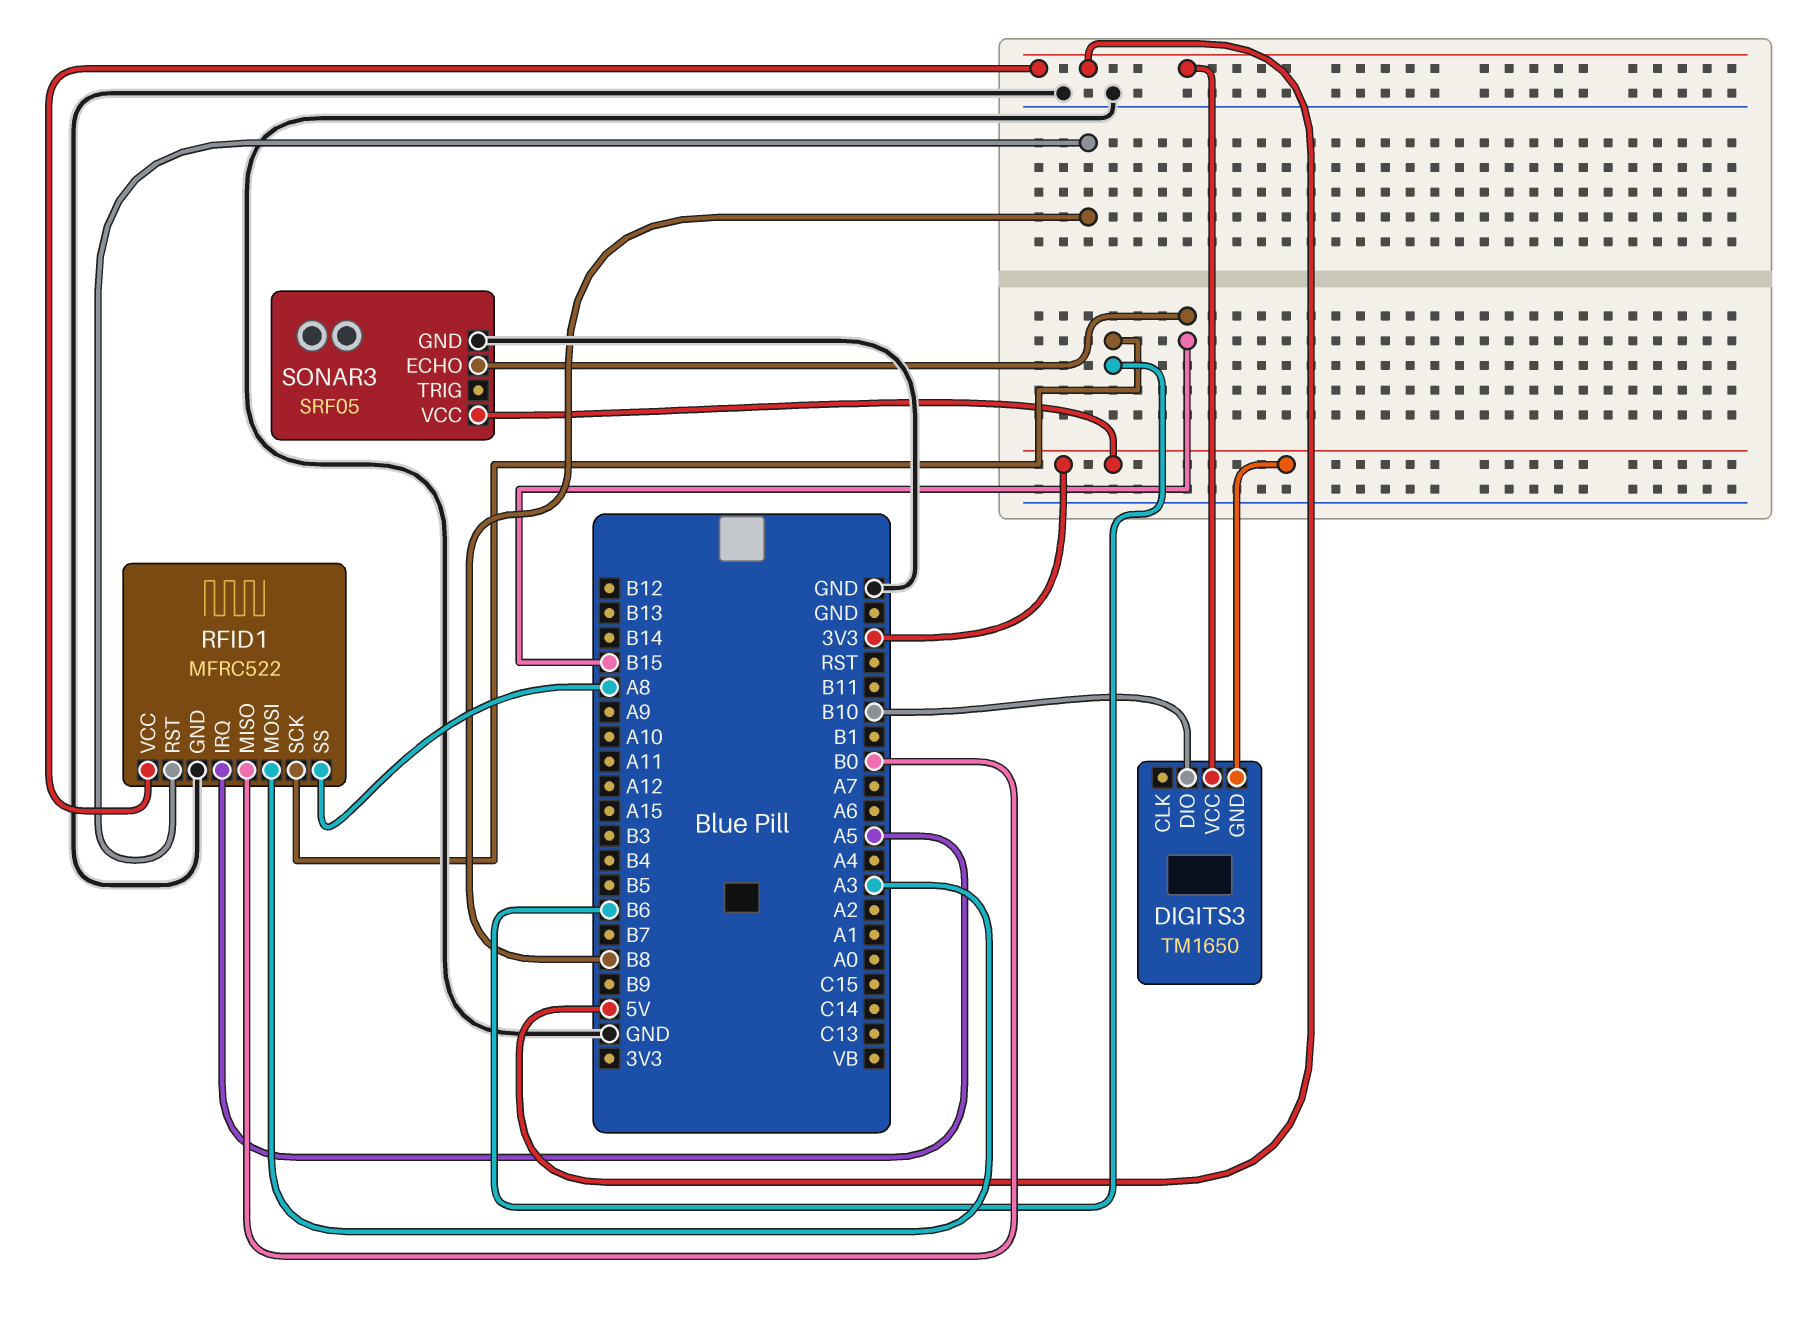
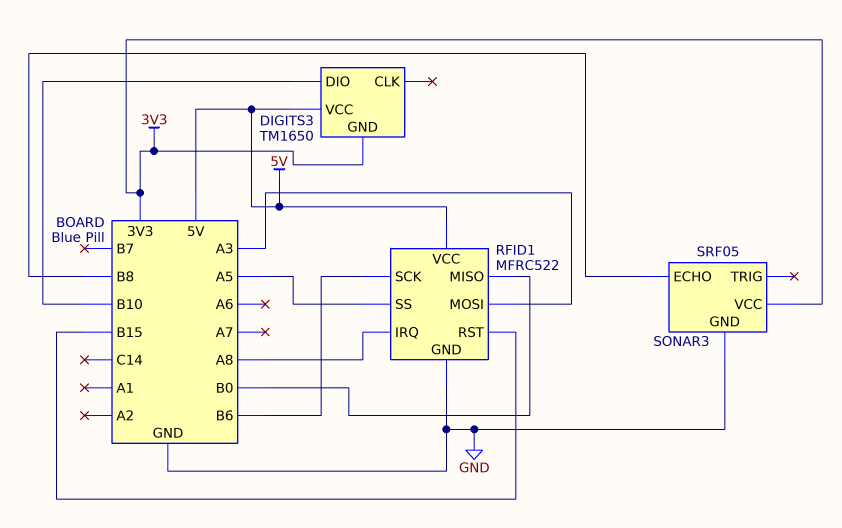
RFID1 pin IRQ: A5 -> A8
RFID1 pin RST: B8 -> B15
RFID1 pin SS: A8 -> A5
SONAR3 pin ECHO: B15 -> B8

